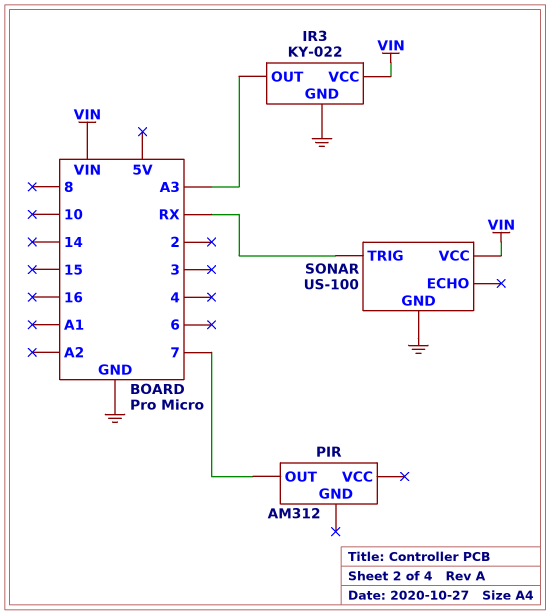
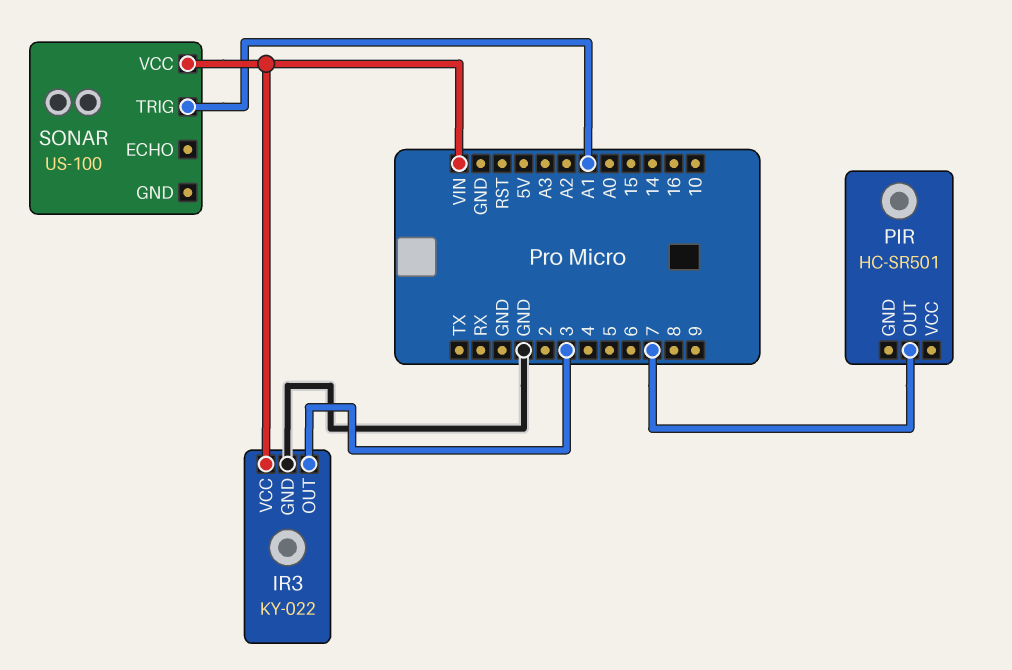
IR3 pin OUT: A3 -> 3
PIR: AM312 -> HC-SR501
SONAR pin GND: GND -> none
SONAR pin TRIG: RX -> A1

